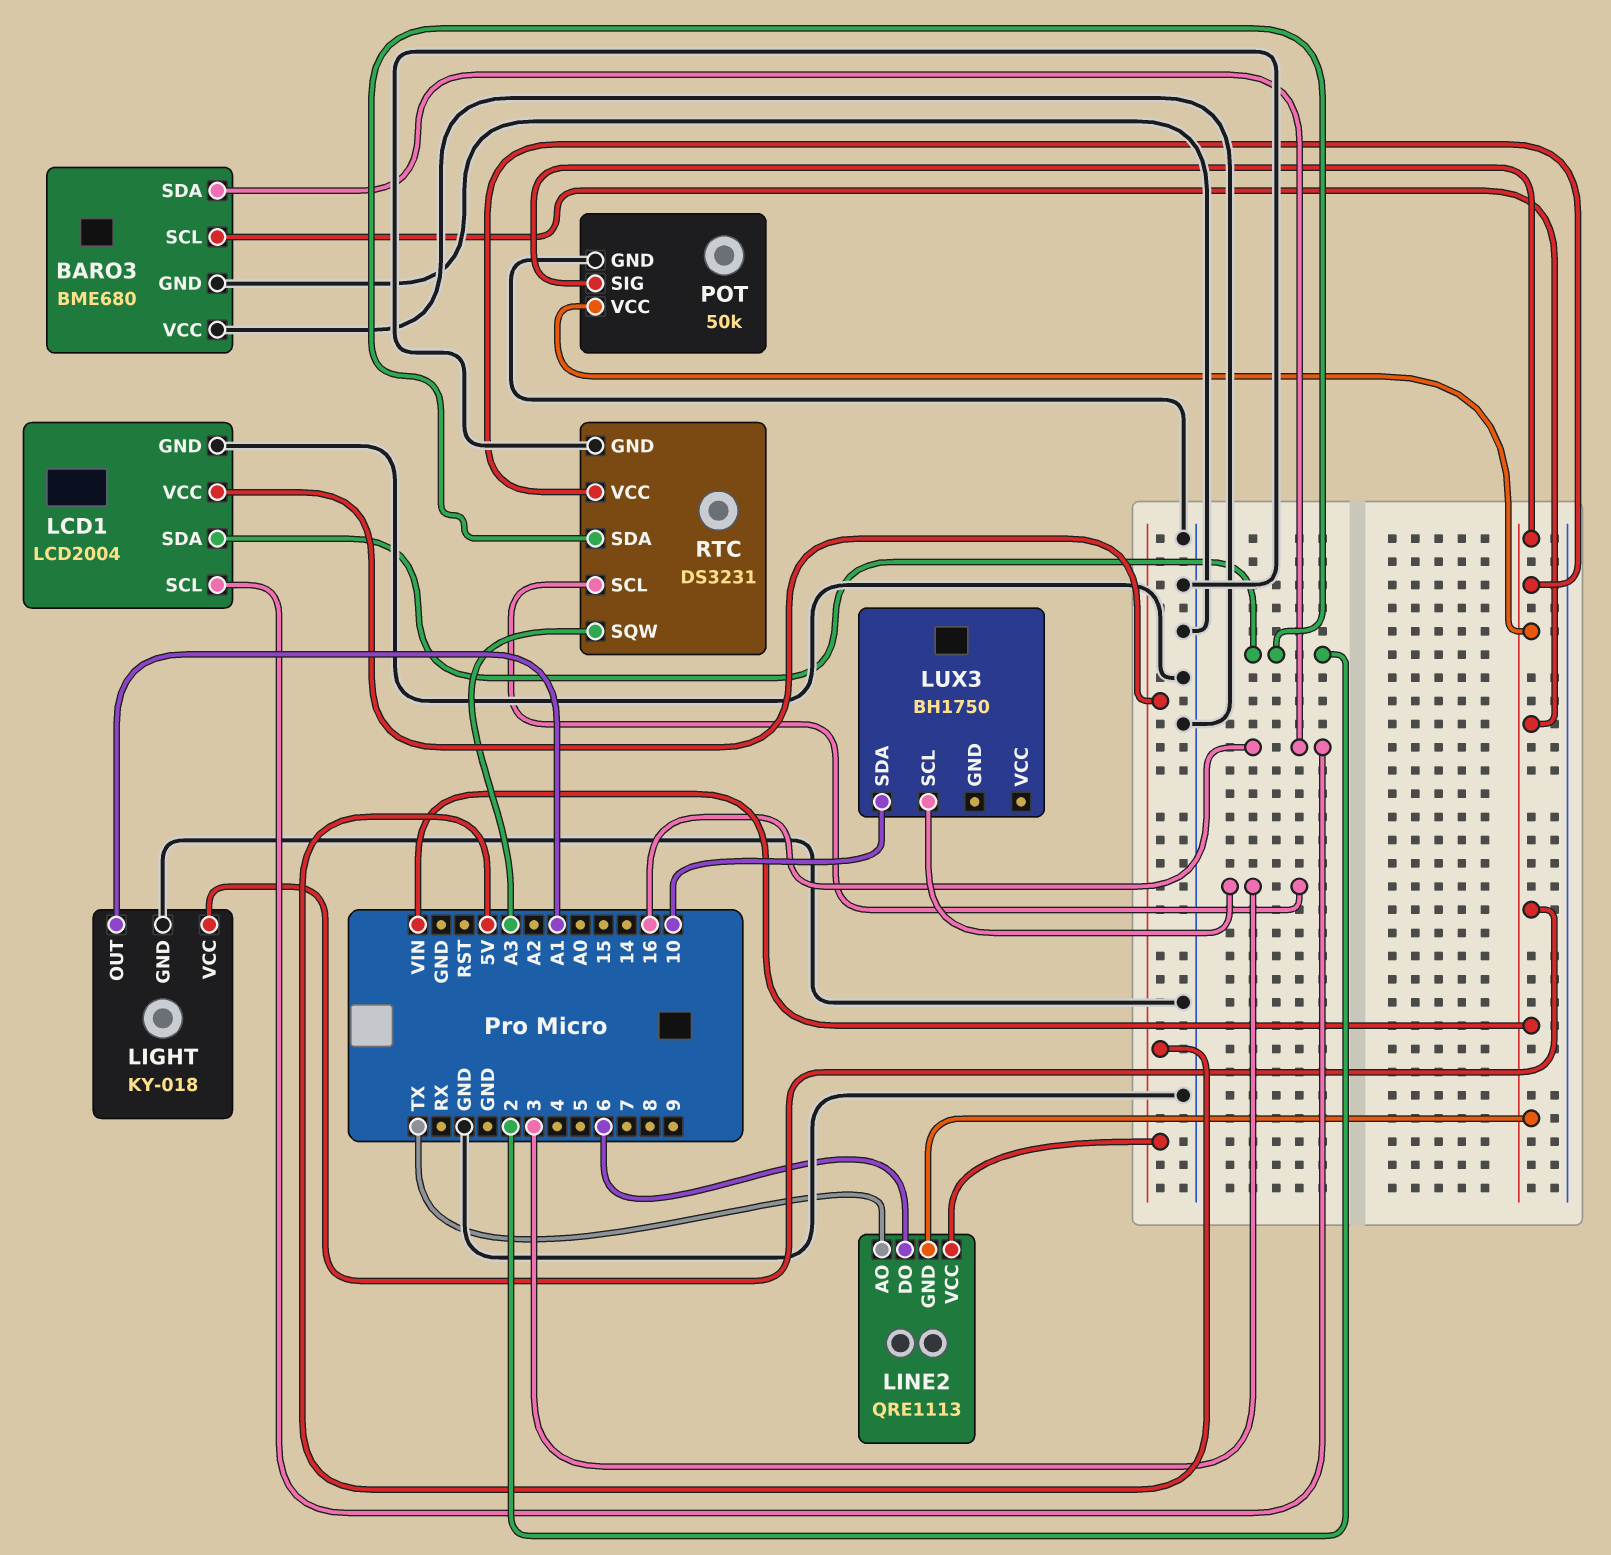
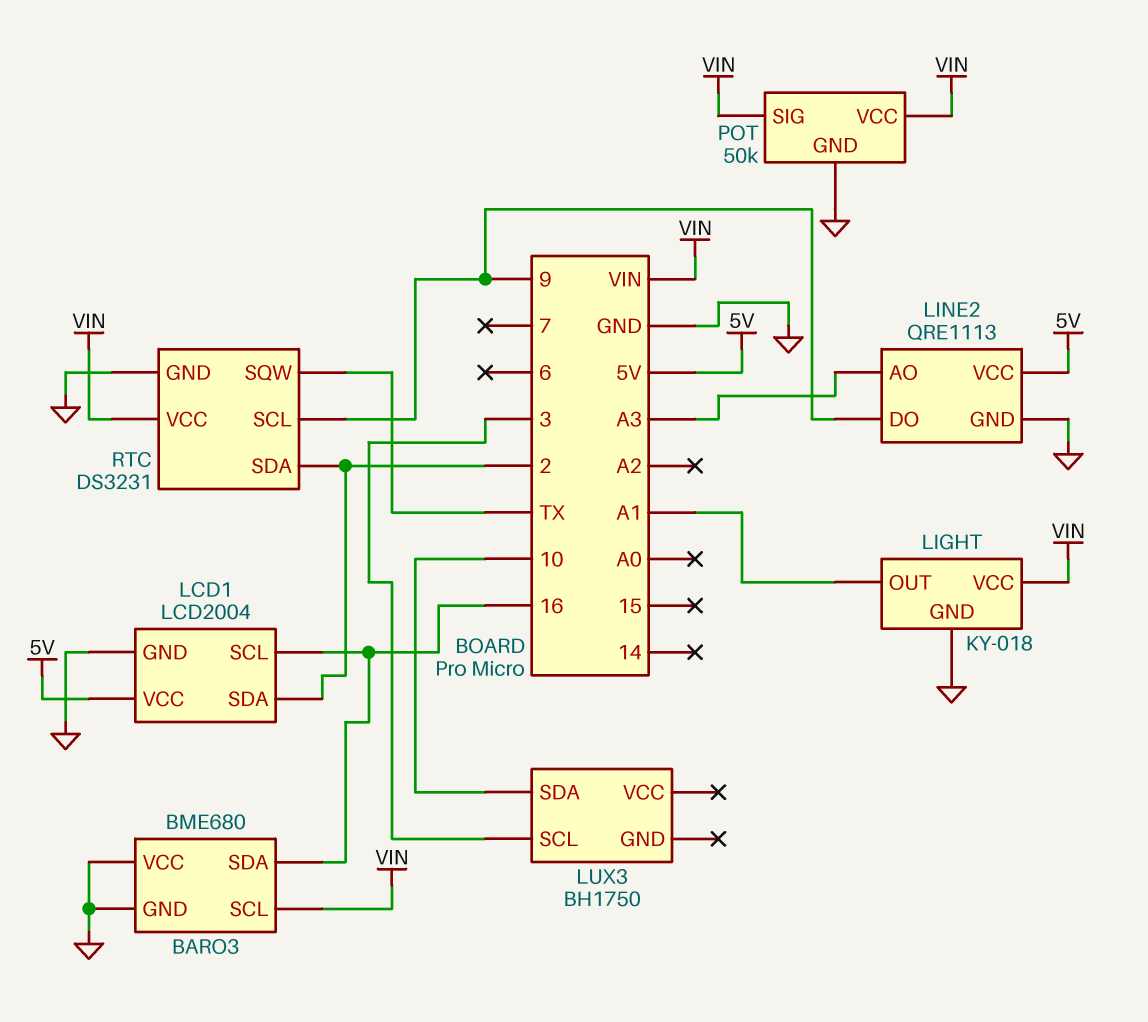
LINE2 pin AO: TX -> A3
LINE2 pin DO: 6 -> 9
LINE2 pin GND: VIN -> GND
RTC pin SCL: 3 -> 9
RTC pin SQW: A3 -> TX

